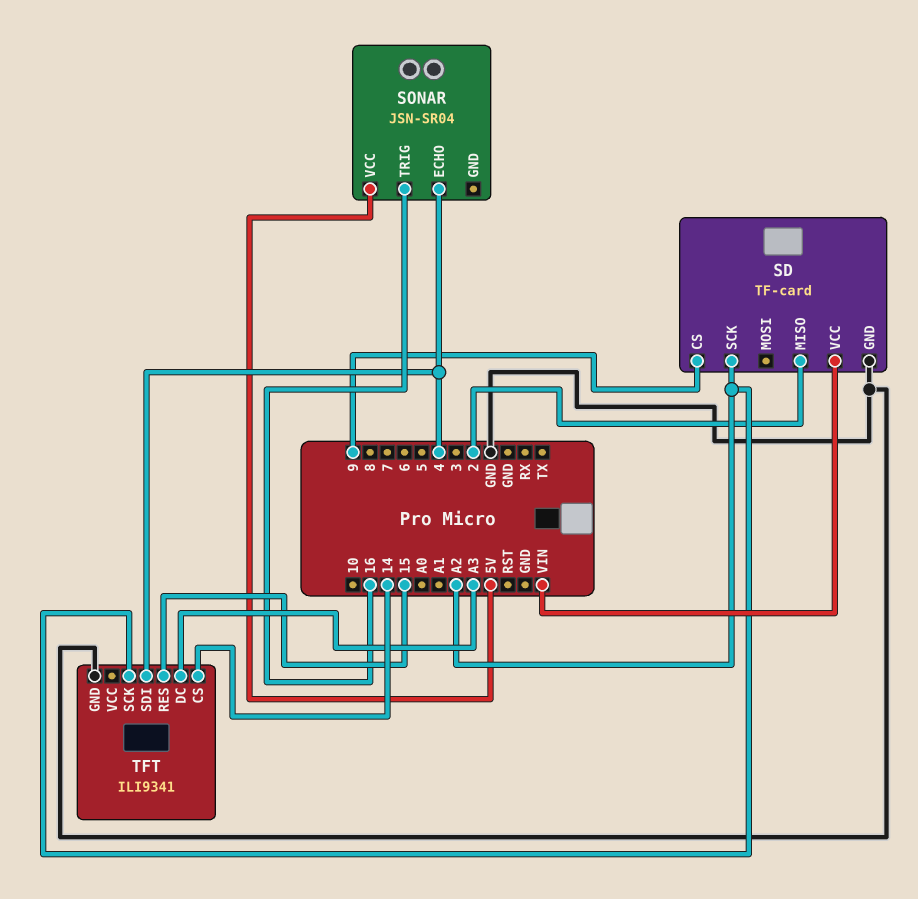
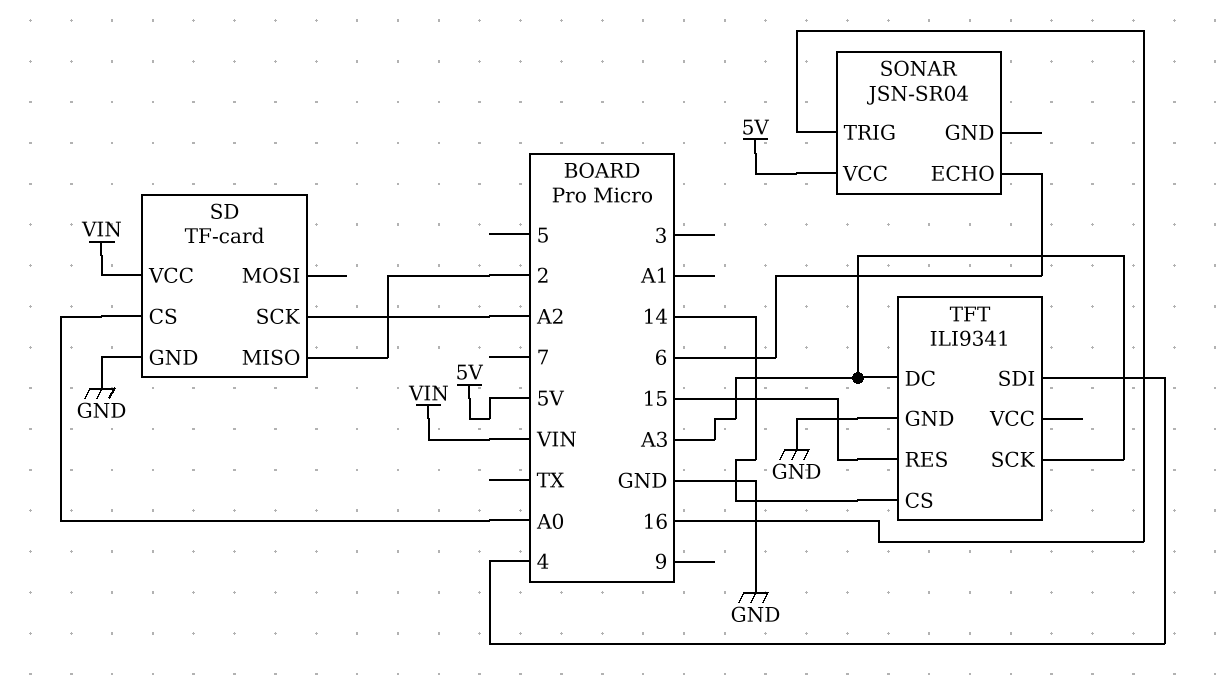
SD pin CS: 9 -> A0
SONAR pin ECHO: 4 -> 6
TFT pin SCK: A2 -> A3

